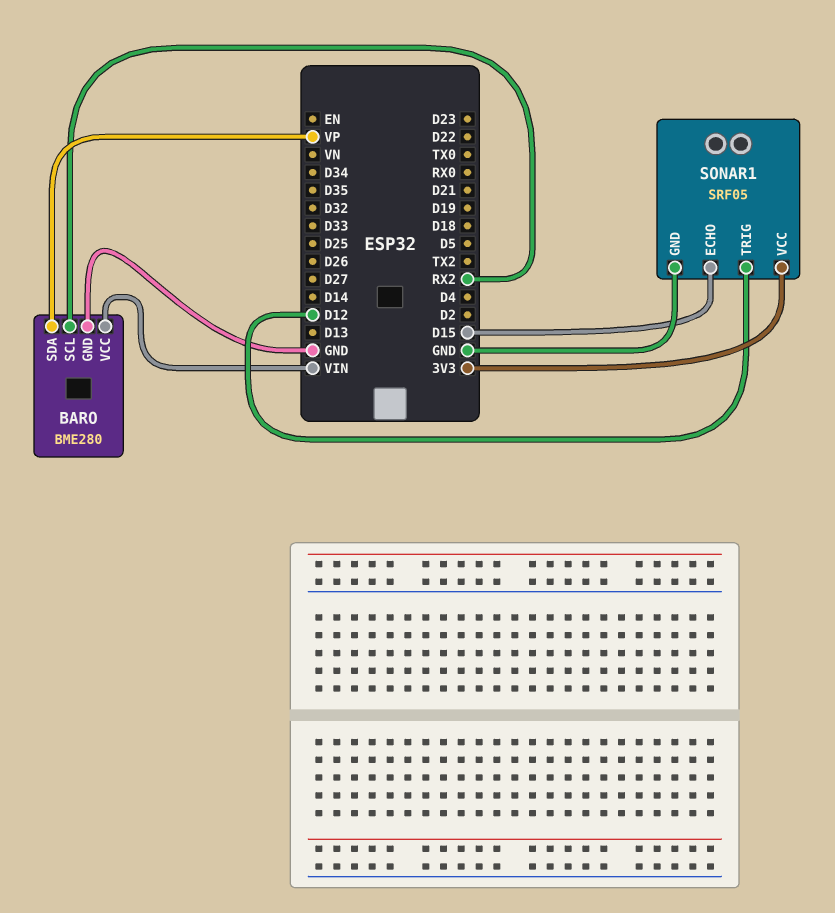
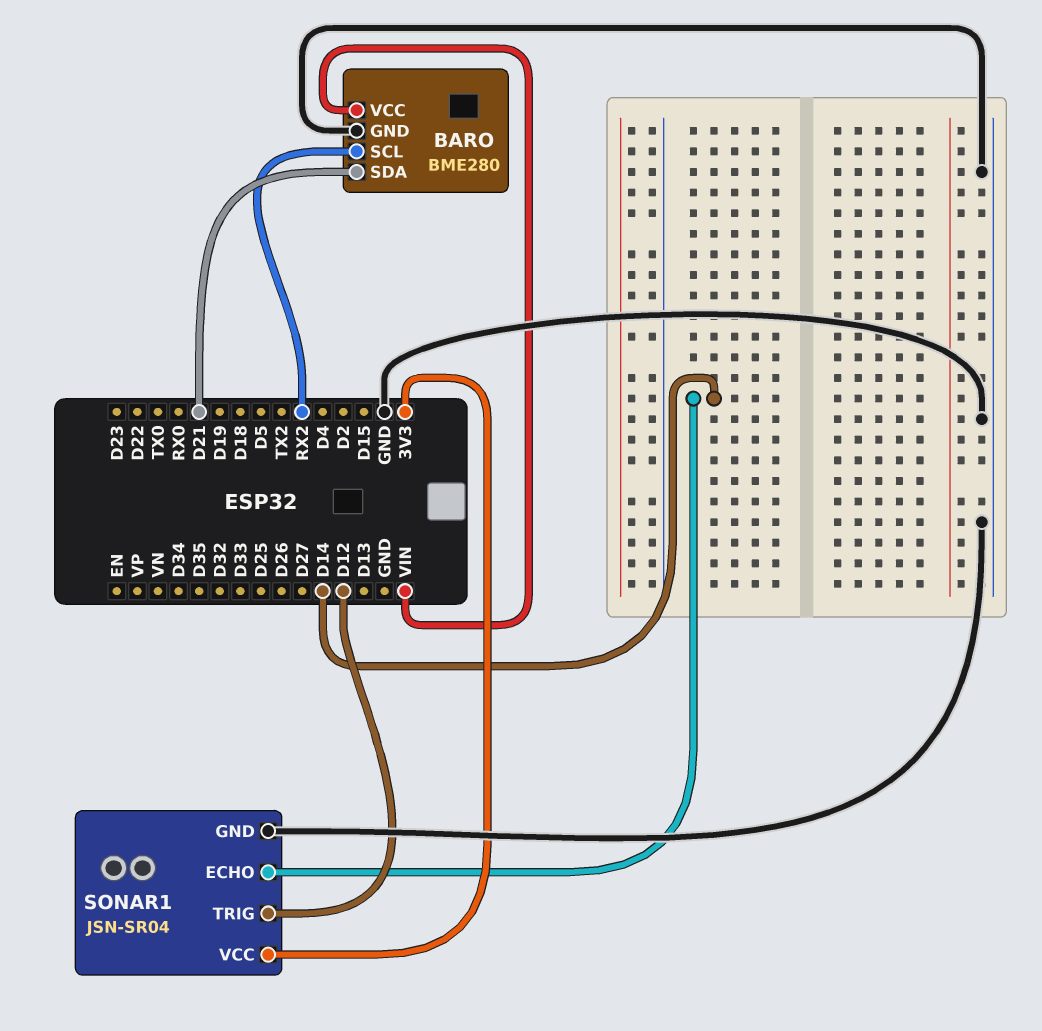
BARO pin SDA: VP -> D21
SONAR1: SRF05 -> JSN-SR04
SONAR1 pin ECHO: D15 -> D14

